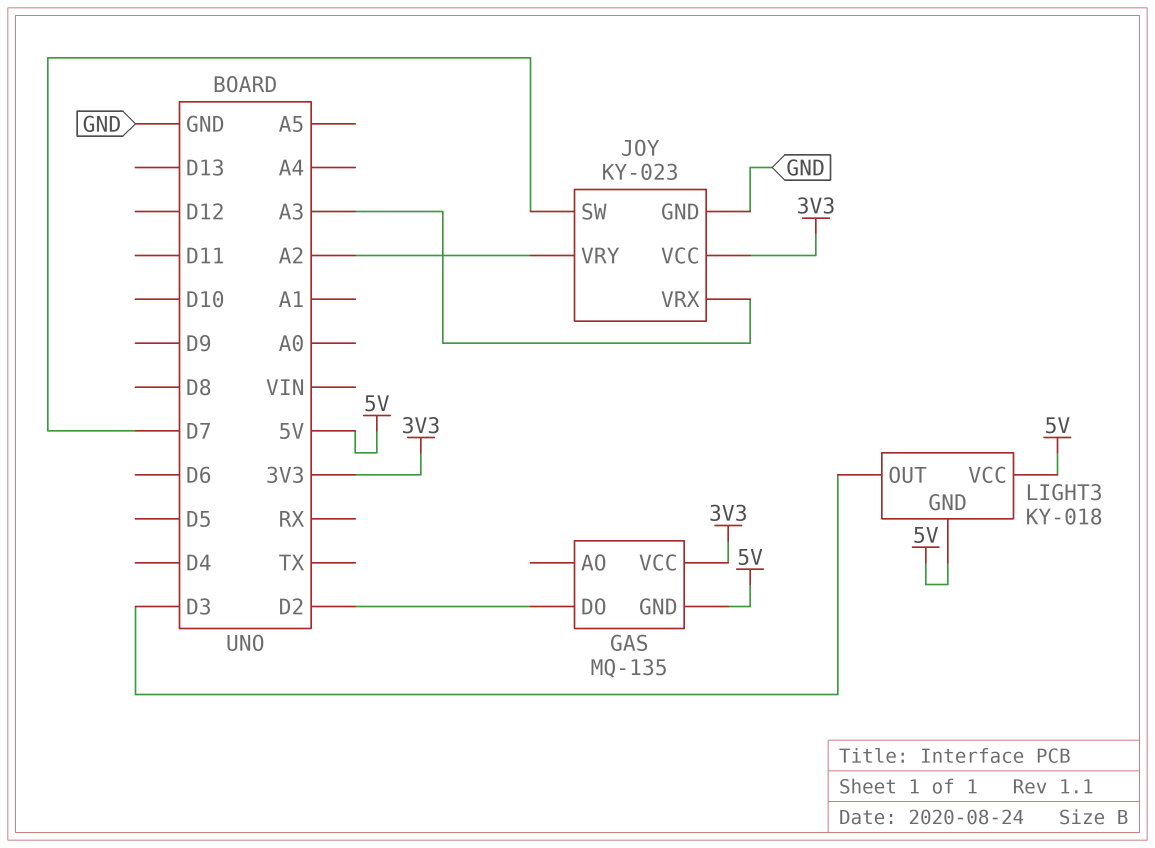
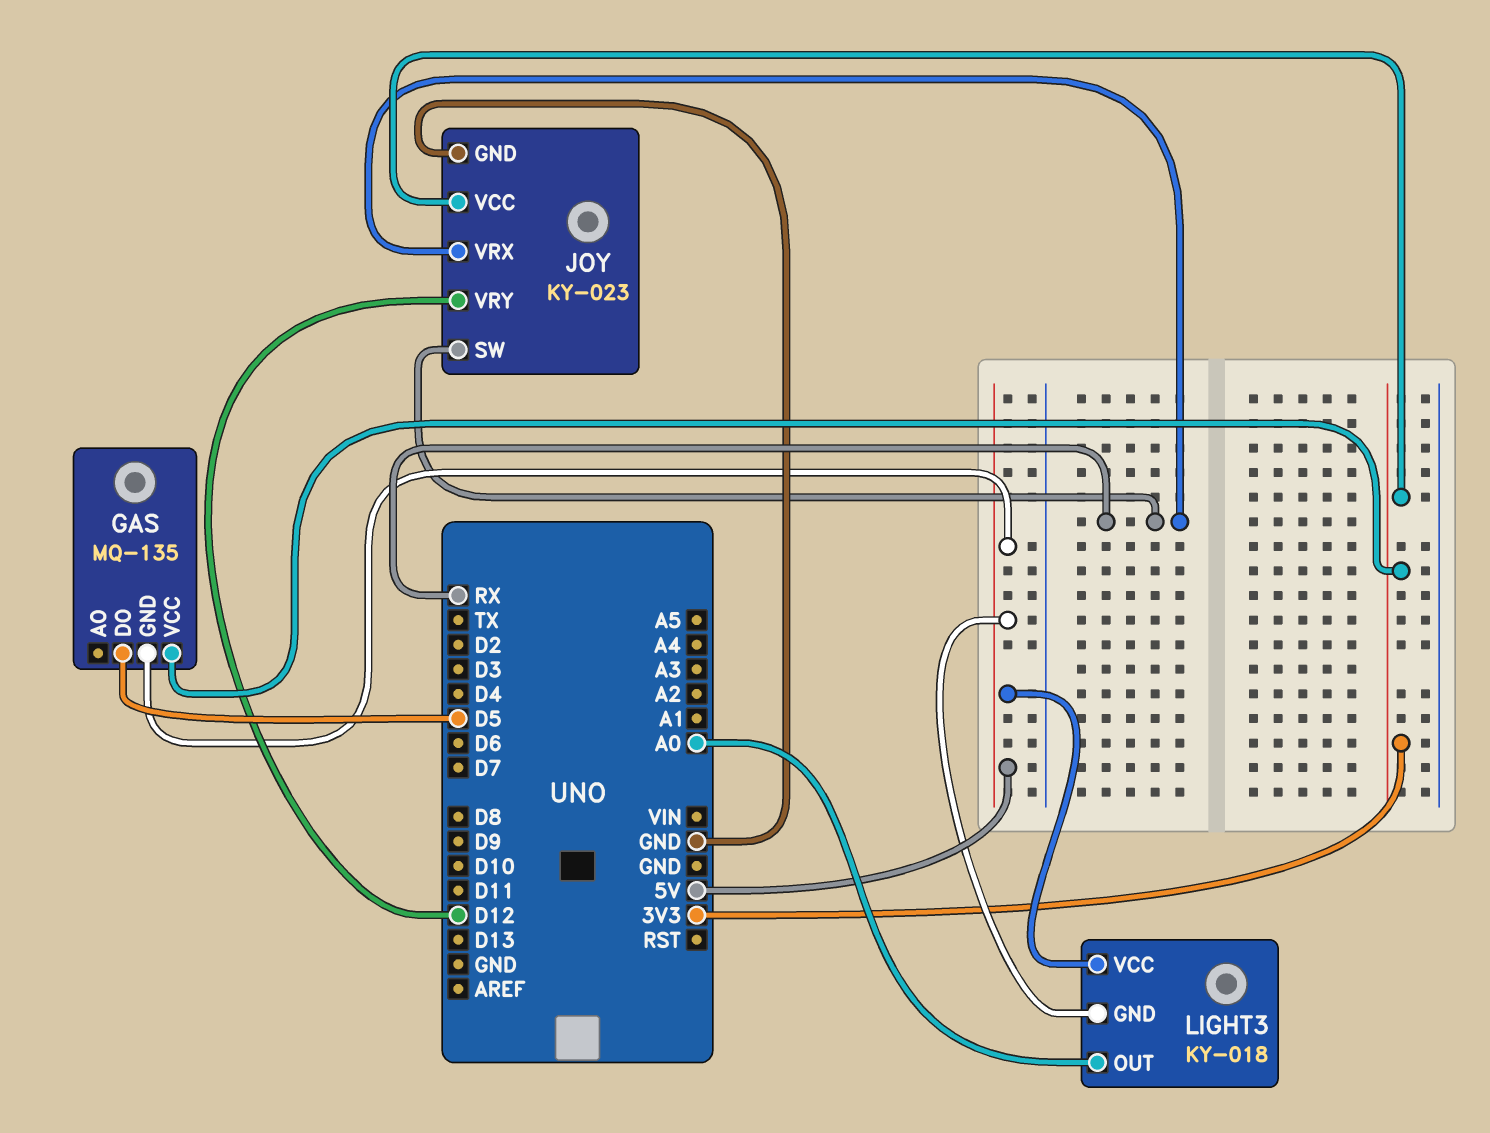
GAS pin DO: D2 -> D5
JOY pin SW: D7 -> RX
JOY pin VRX: A3 -> RX
JOY pin VRY: A2 -> D12
LIGHT3 pin OUT: D3 -> A0

